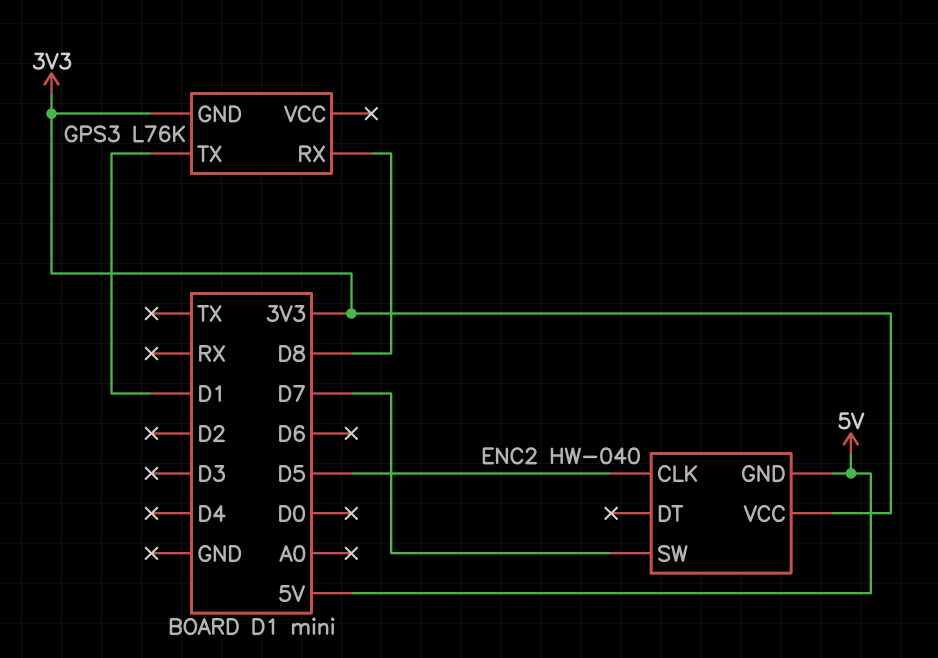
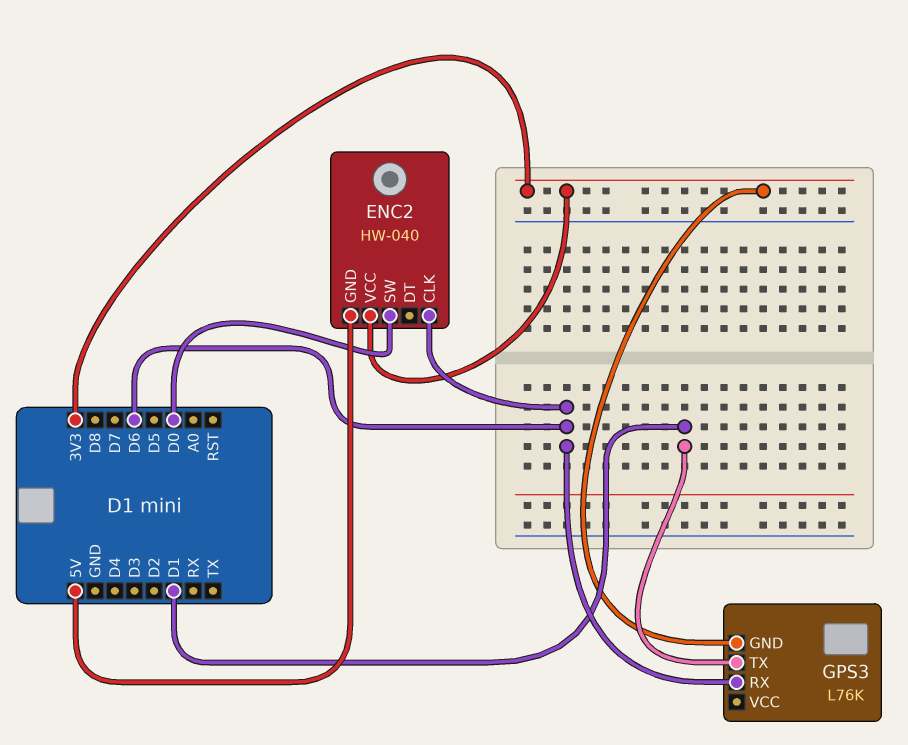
ENC2 pin CLK: D5 -> D6
ENC2 pin SW: D7 -> D0
GPS3 pin RX: D8 -> D6

